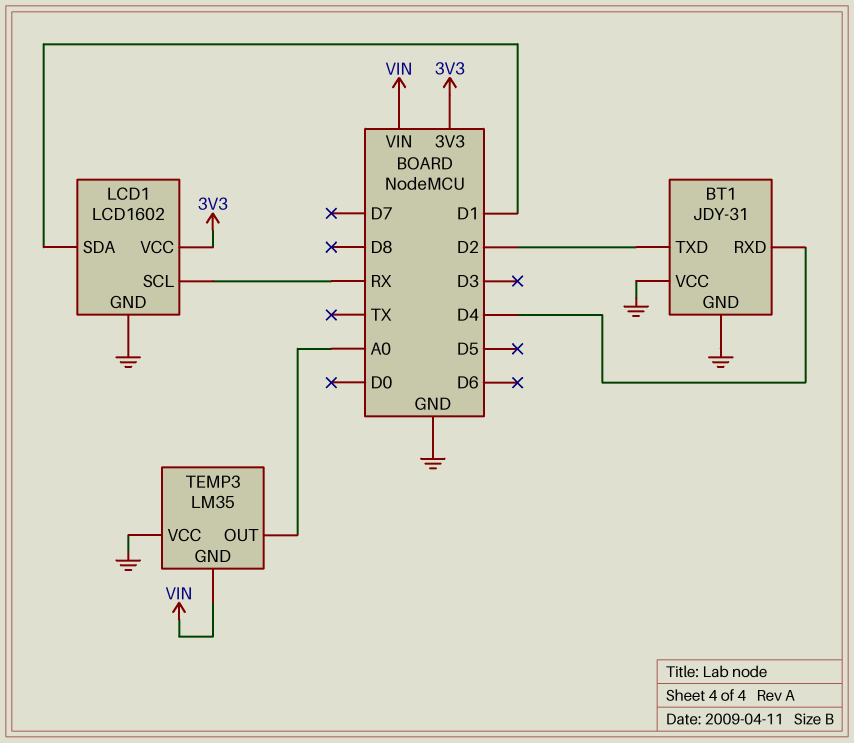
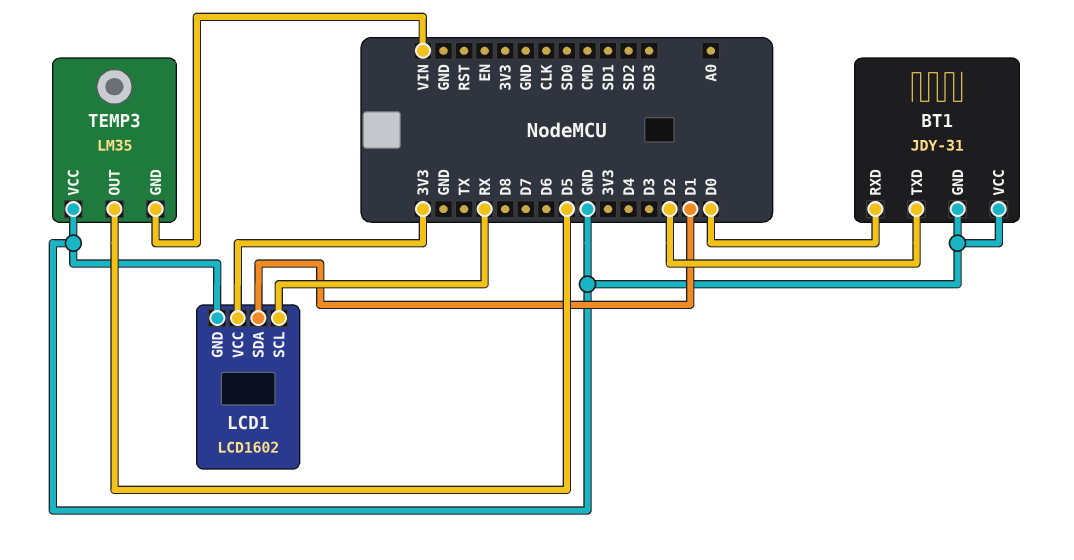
BT1 pin RXD: D4 -> D0
TEMP3 pin OUT: A0 -> D5

